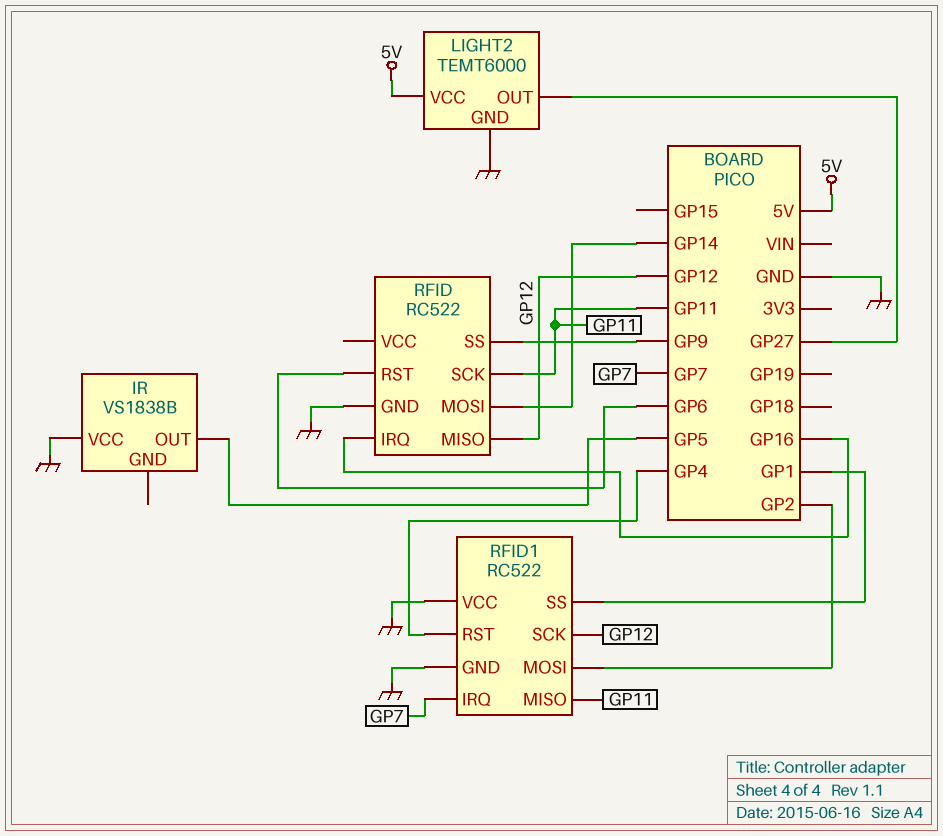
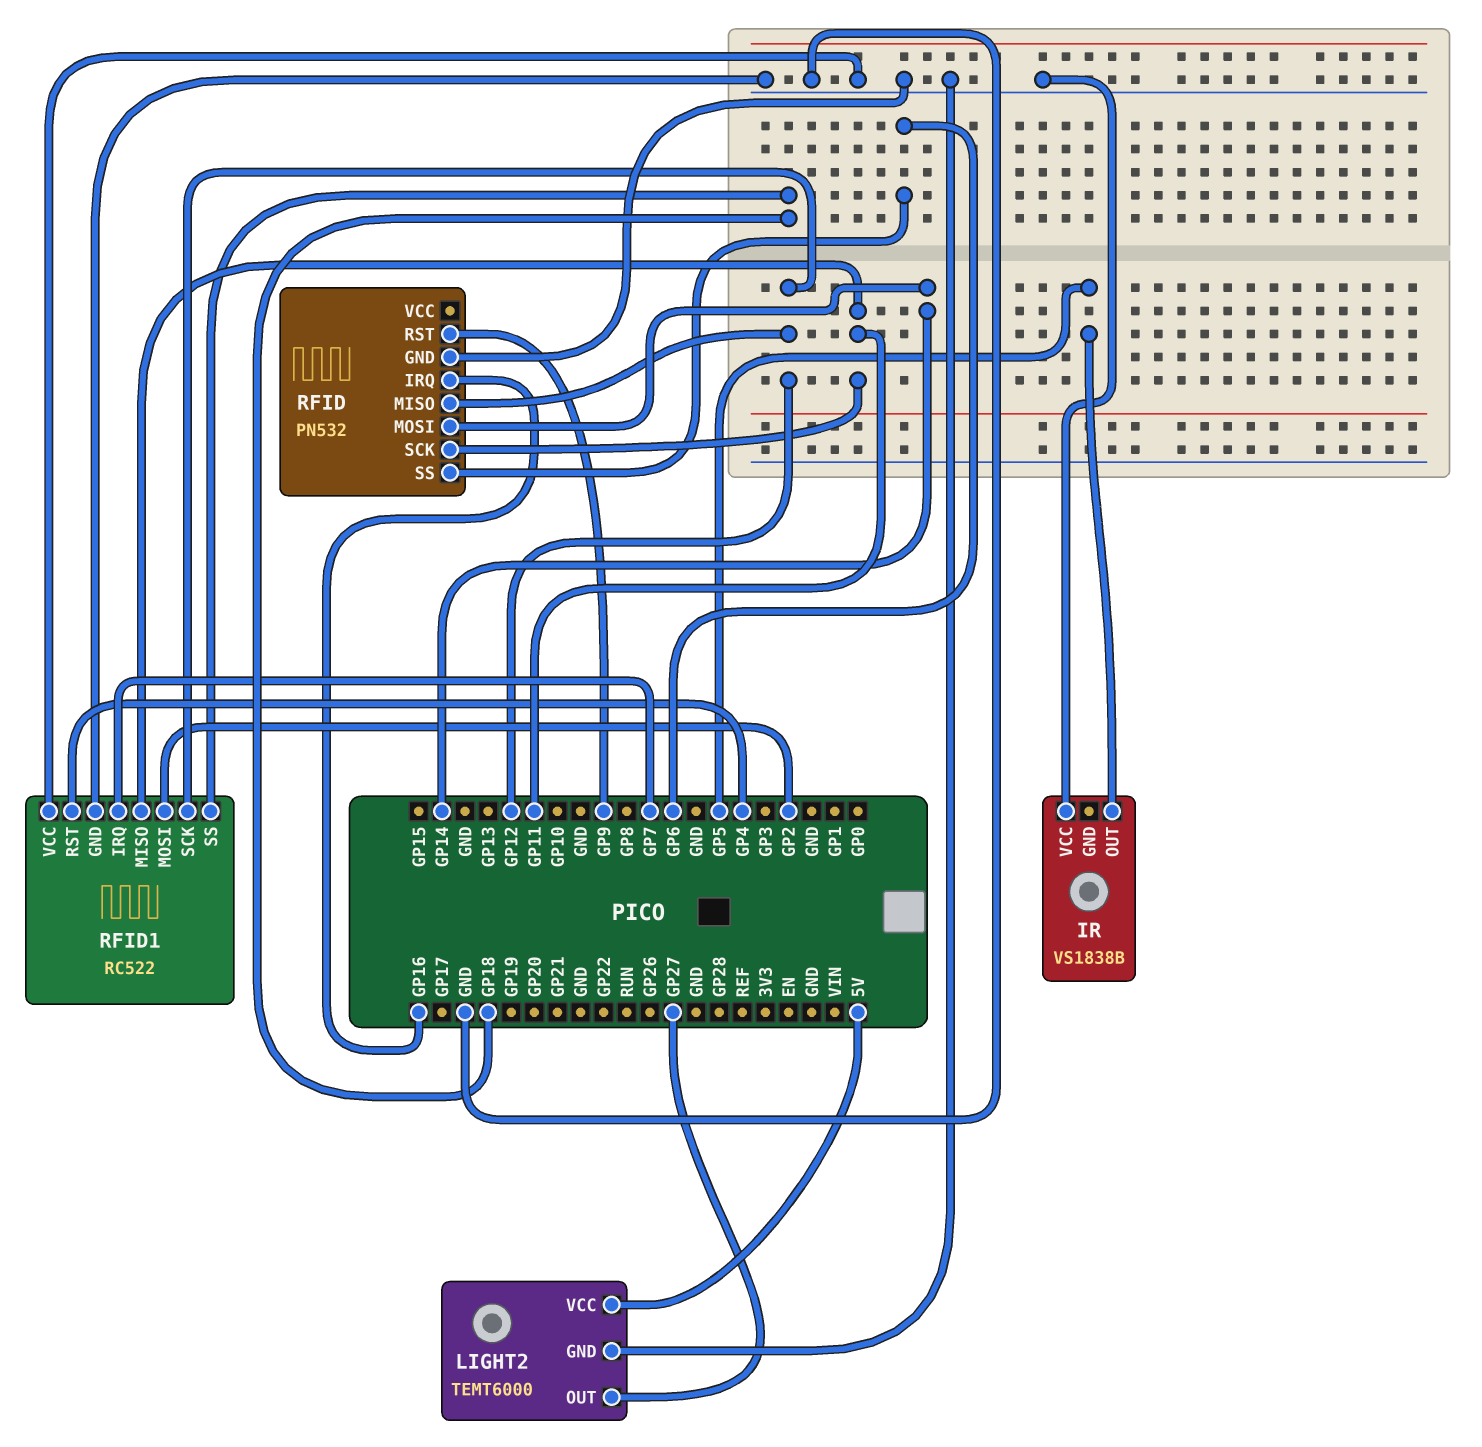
RFID: RC522 -> PN532
RFID pin RST: GP6 -> GP9
RFID pin SS: GP9 -> GP6
RFID1 pin SS: GP1 -> GP18

